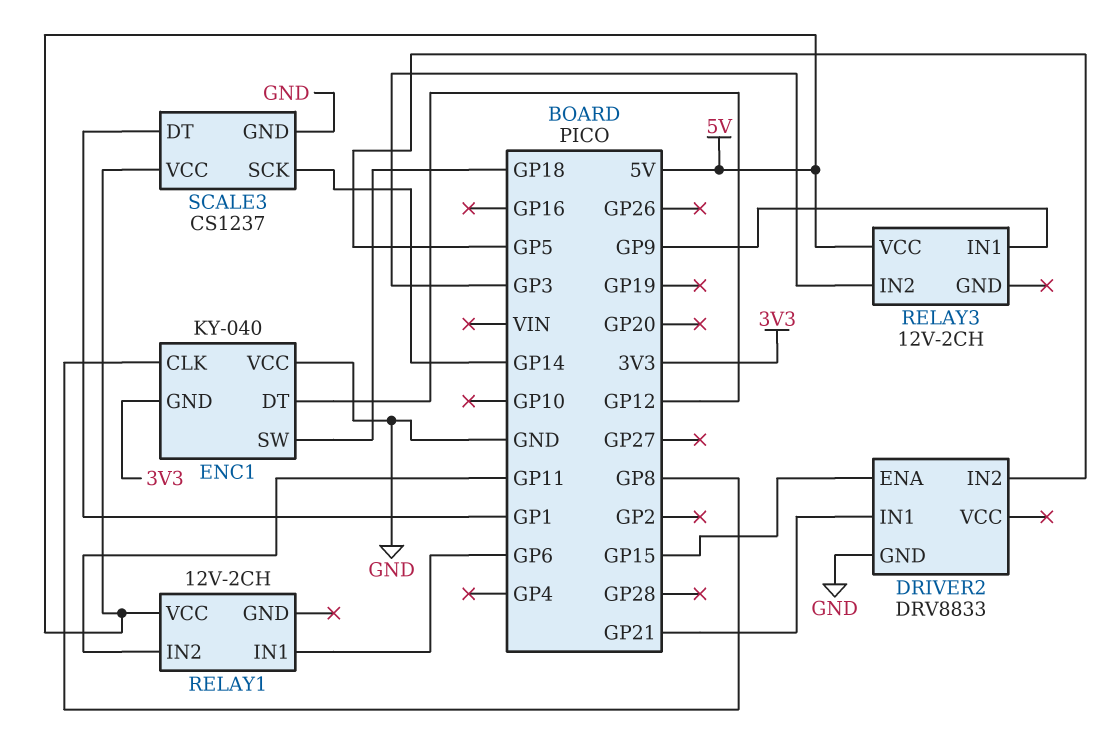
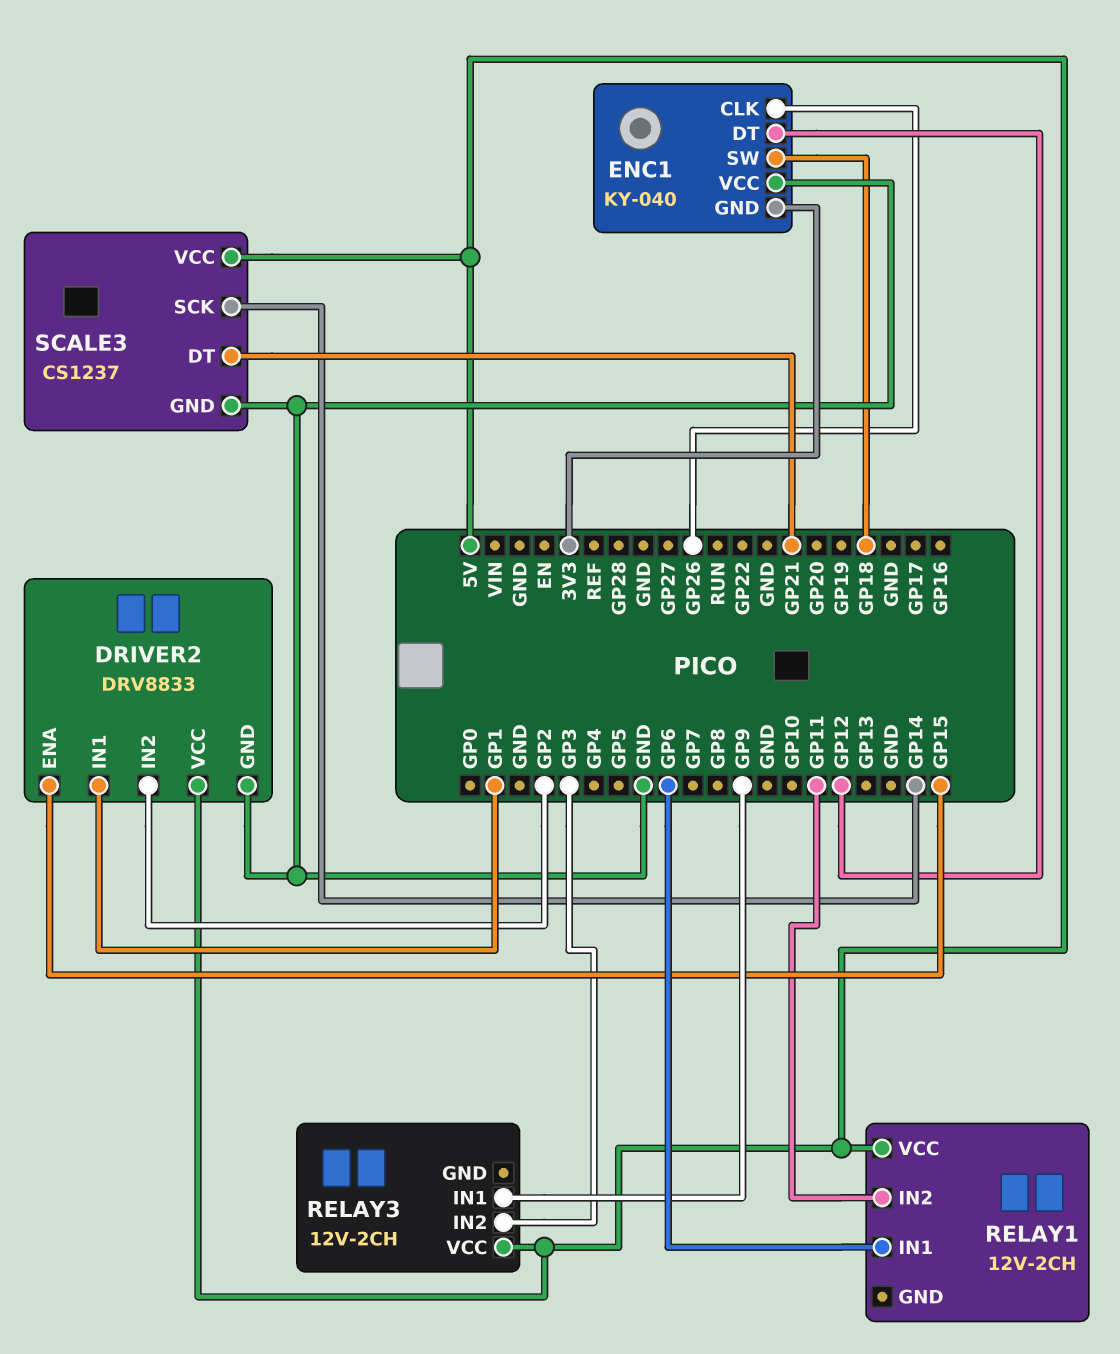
DRIVER2 pin IN1: GP21 -> GP1
DRIVER2 pin IN2: GP5 -> GP2
DRIVER2 pin VCC: none -> 5V
ENC1 pin CLK: GP8 -> GP26
SCALE3 pin DT: GP1 -> GP21

